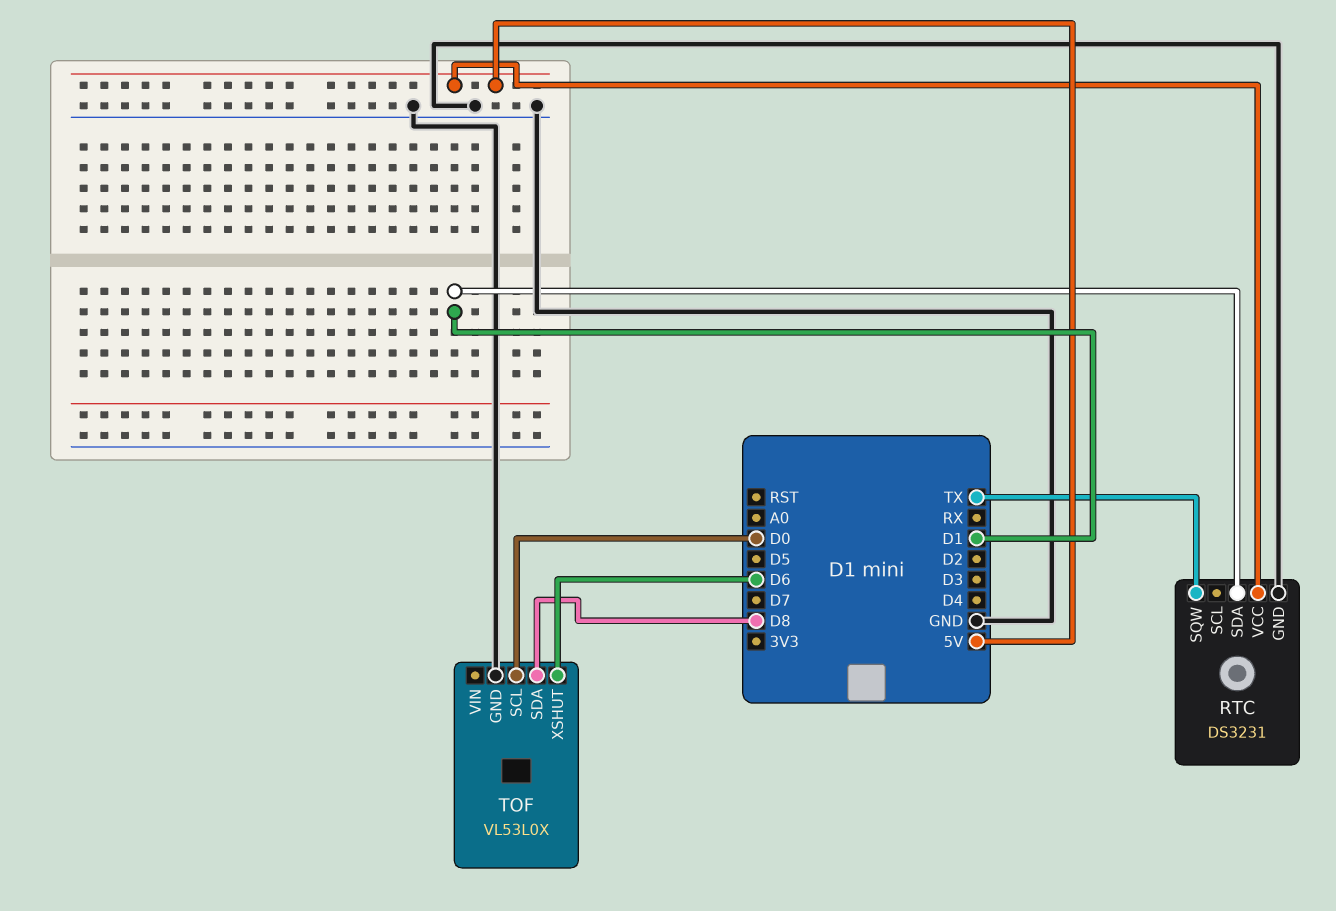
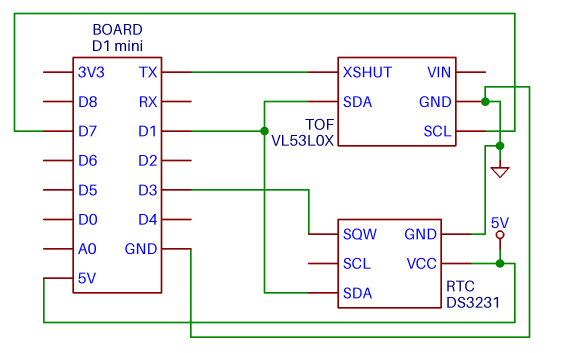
RTC pin SQW: TX -> D3
TOF pin SCL: D0 -> D7
TOF pin SDA: D8 -> D1
TOF pin XSHUT: D6 -> TX

